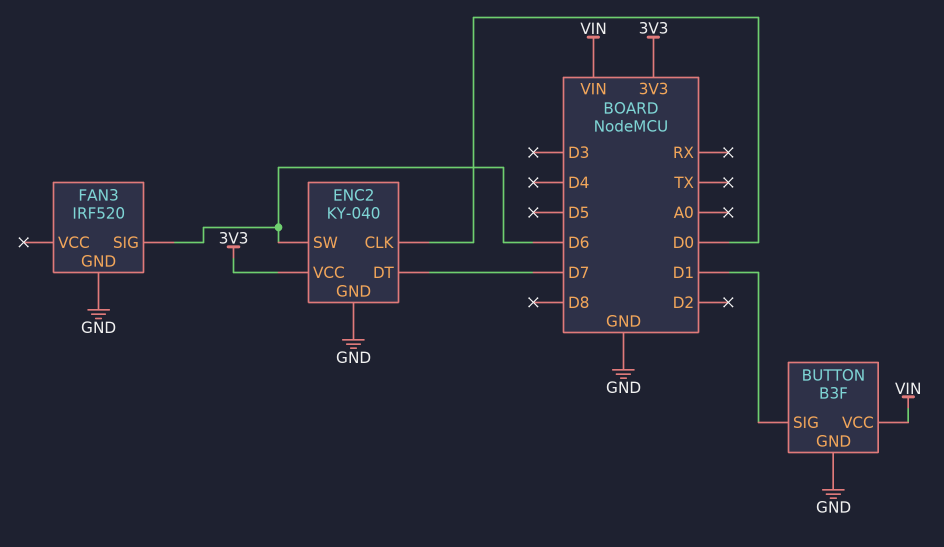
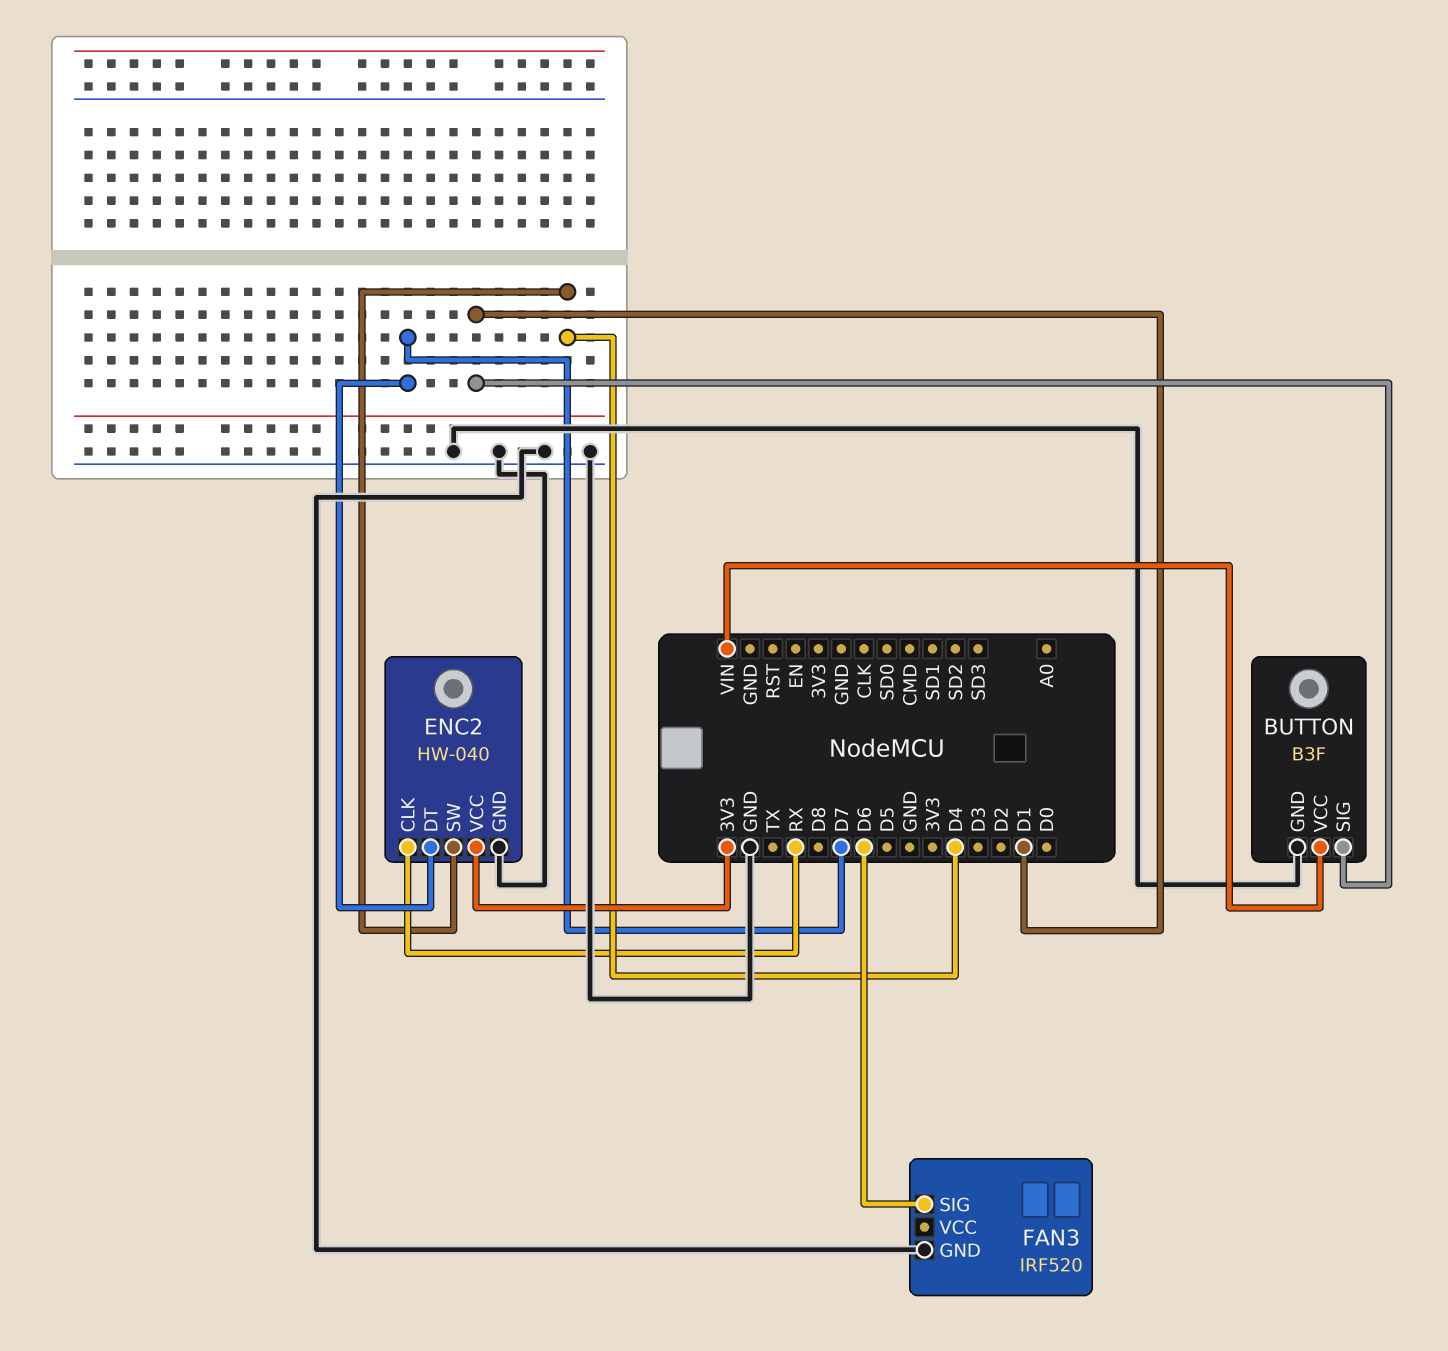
ENC2: KY-040 -> HW-040
ENC2 pin CLK: D0 -> RX
ENC2 pin SW: D6 -> D4

